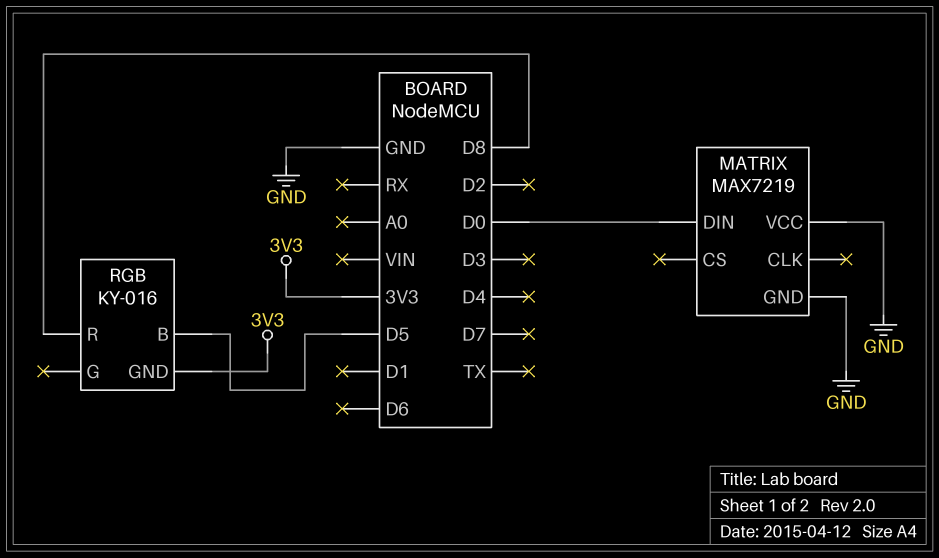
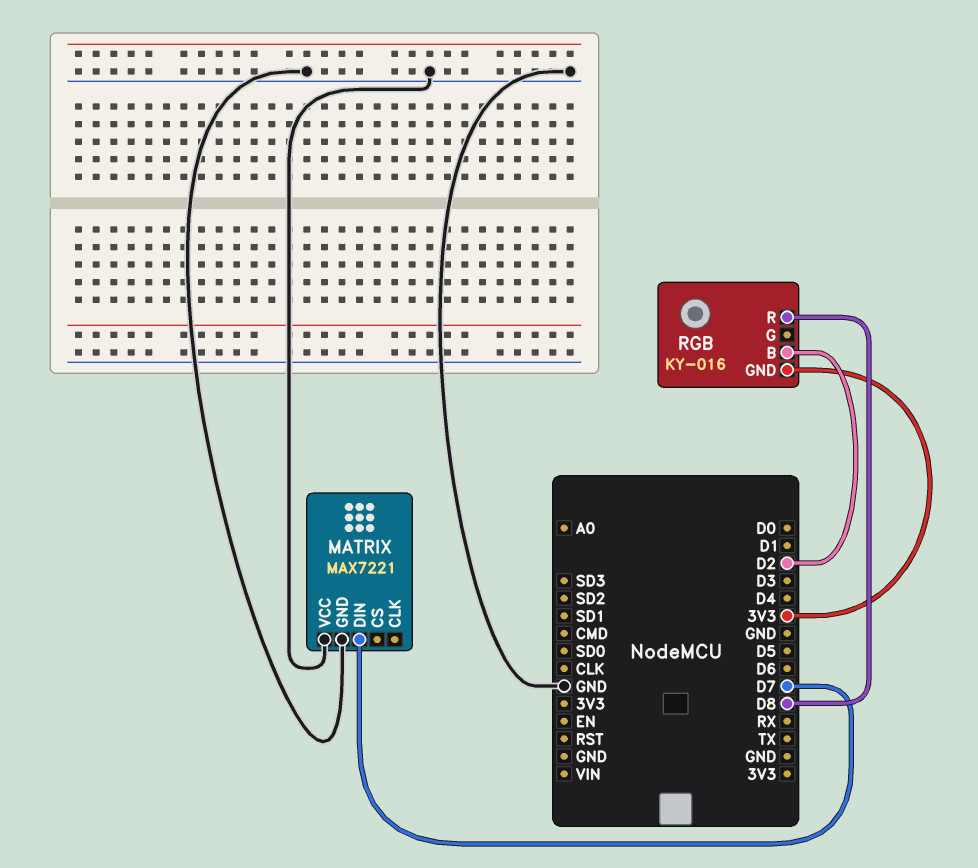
MATRIX: MAX7219 -> MAX7221
MATRIX pin DIN: D0 -> D7
RGB pin B: D5 -> D2

